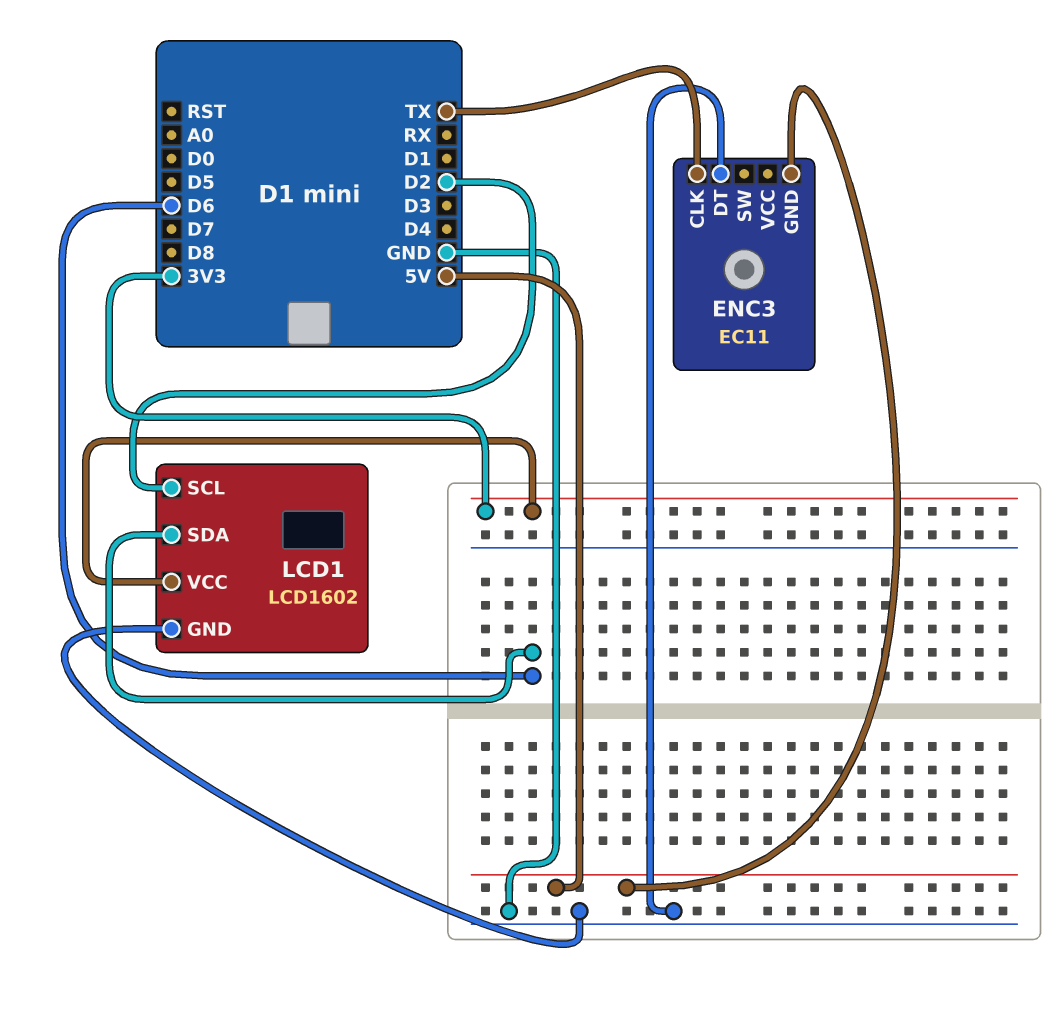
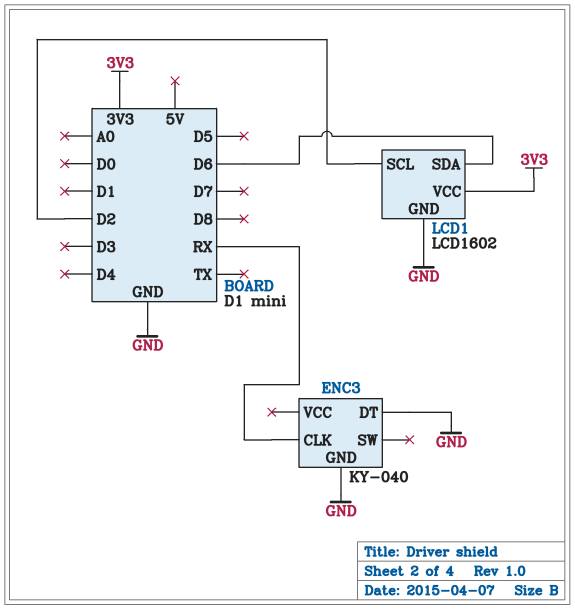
ENC3: EC11 -> KY-040
ENC3 pin CLK: TX -> RX
ENC3 pin GND: 5V -> GND

